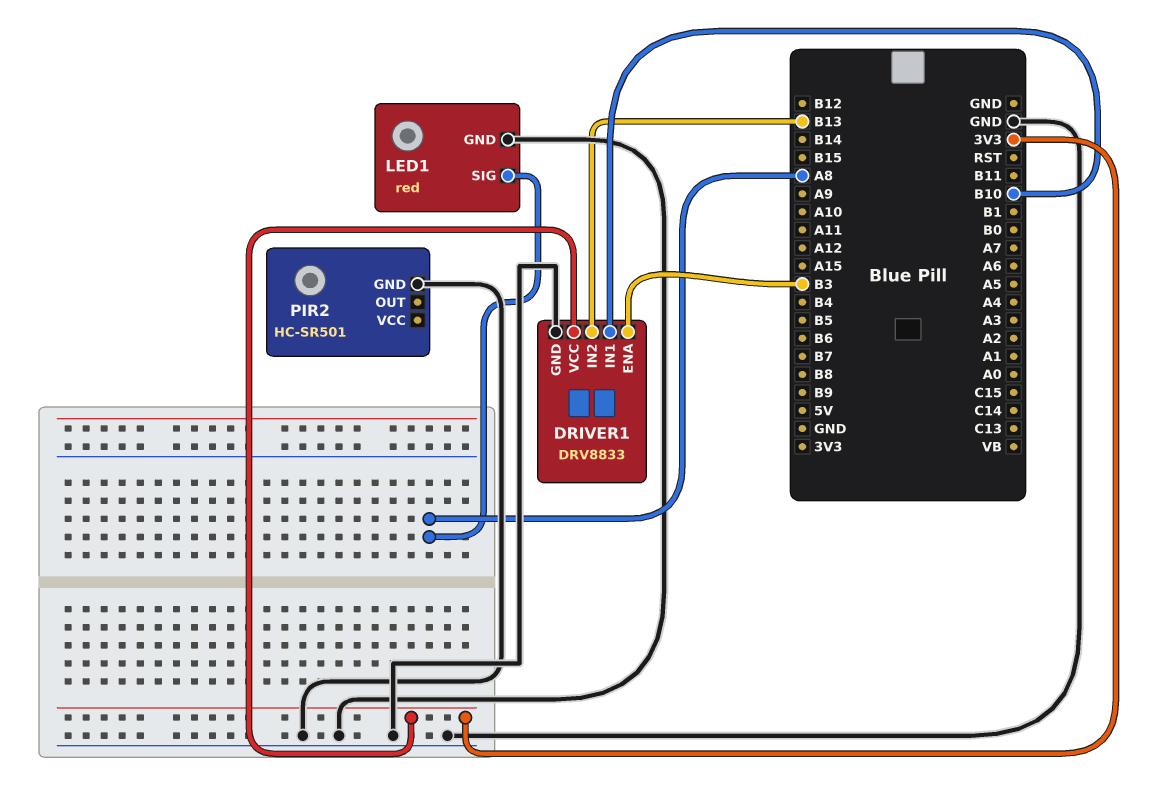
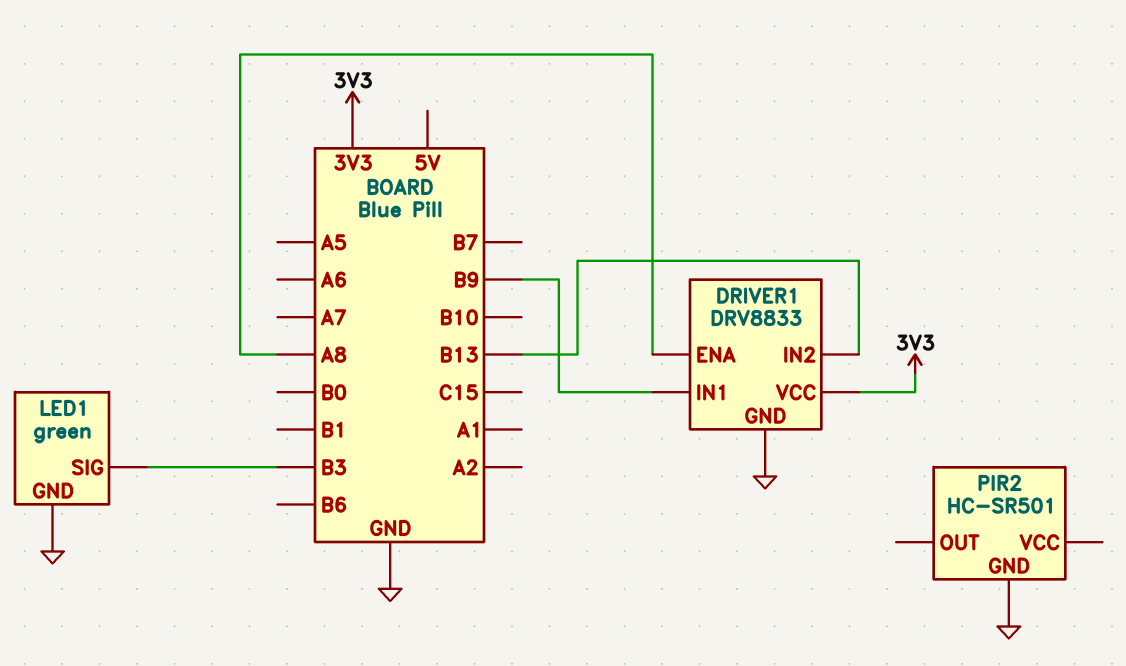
DRIVER1 pin ENA: B3 -> A8
DRIVER1 pin IN1: B10 -> B9
LED1: red -> green
LED1 pin SIG: A8 -> B3

